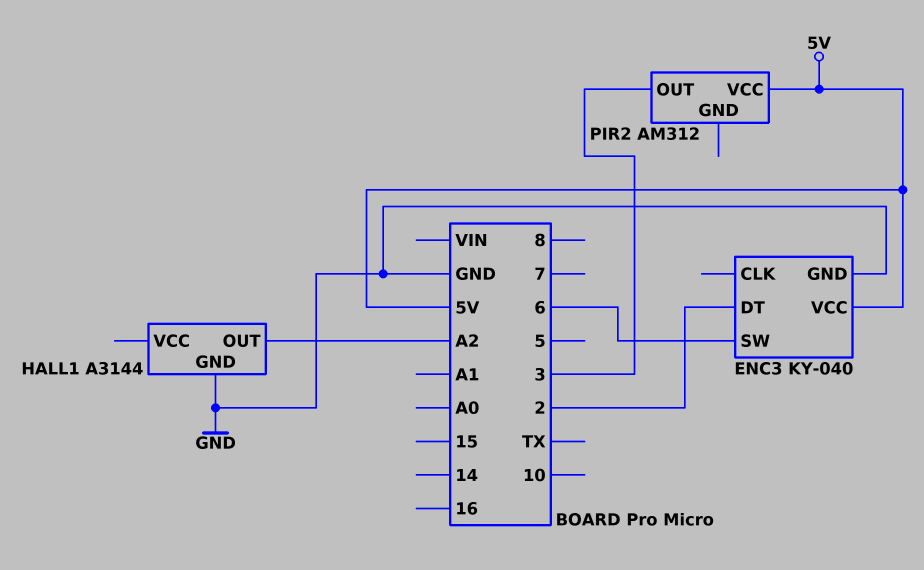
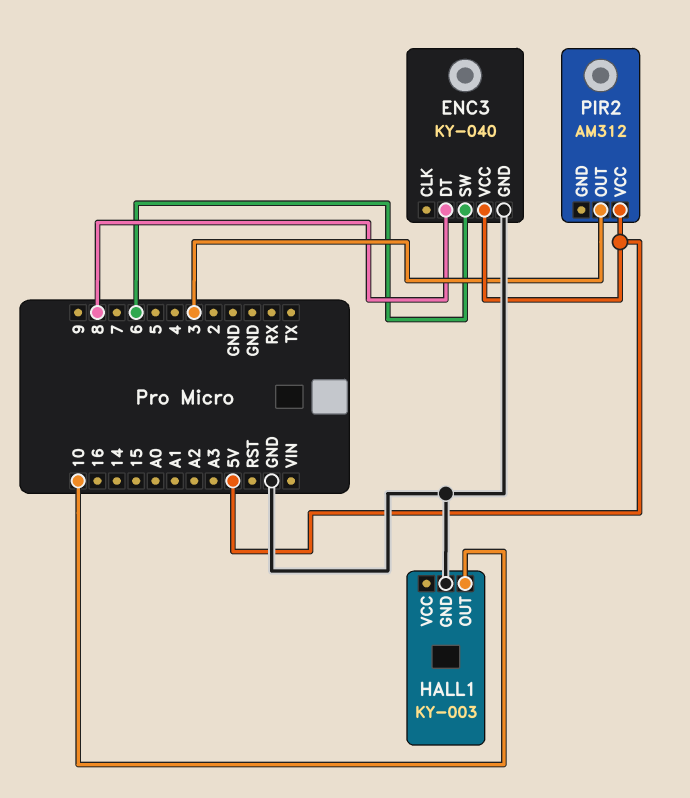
ENC3 pin DT: 2 -> 8
HALL1: A3144 -> KY-003
HALL1 pin OUT: A2 -> 10

